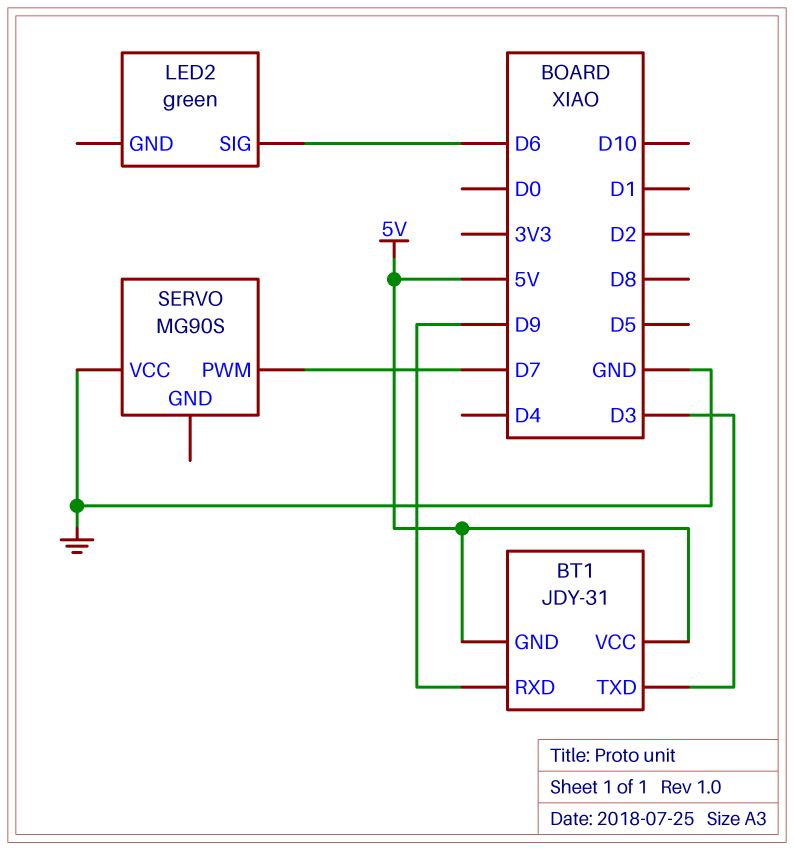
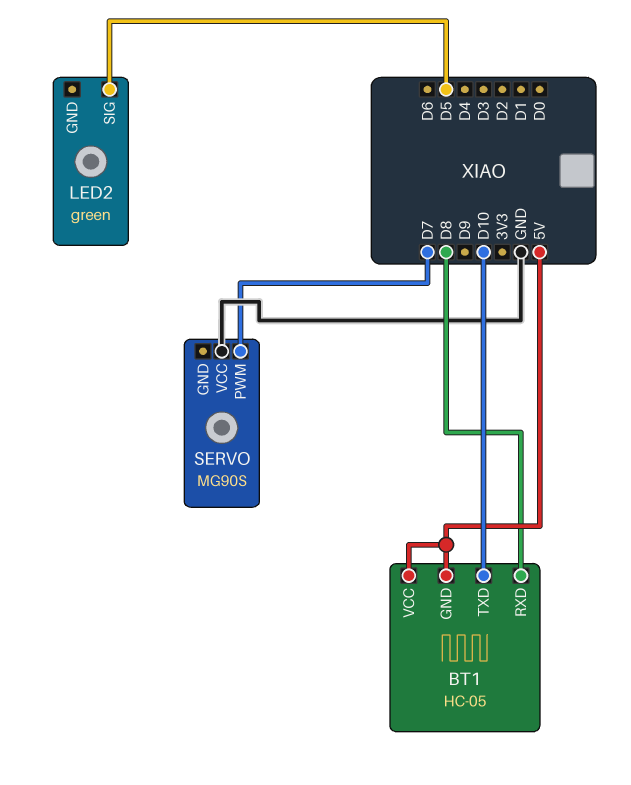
BT1: JDY-31 -> HC-05
BT1 pin RXD: D9 -> D8
BT1 pin TXD: D3 -> D10
LED2 pin SIG: D6 -> D5

